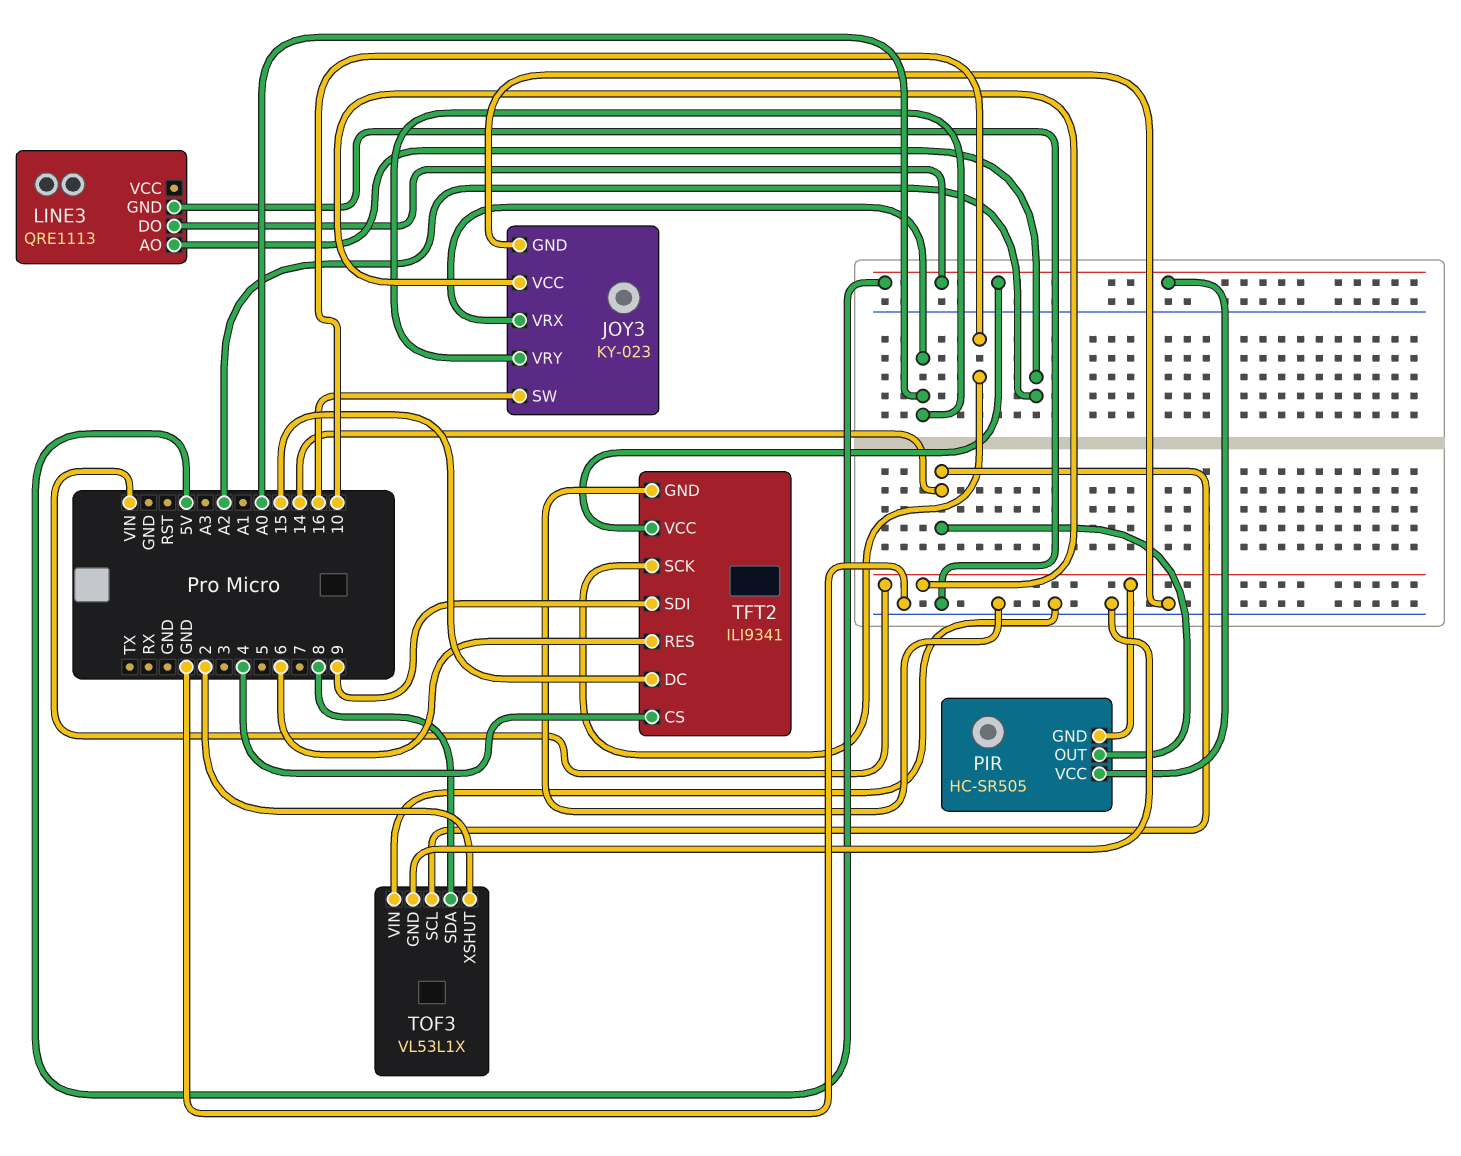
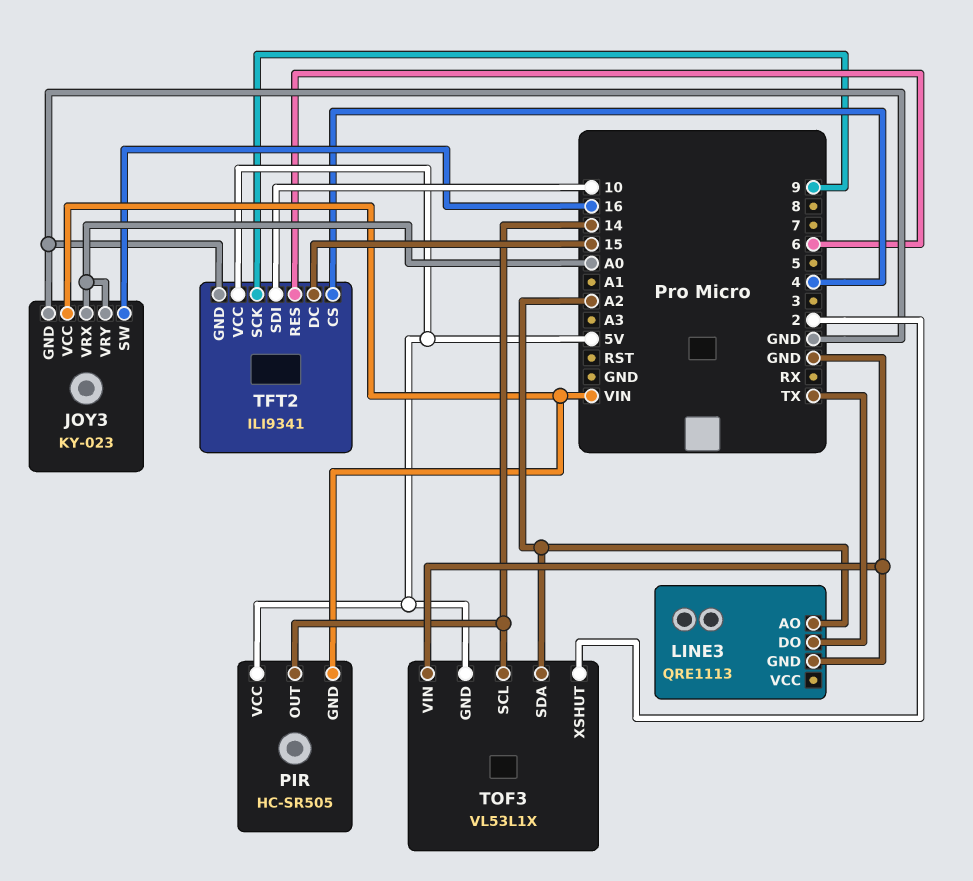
LINE3 pin DO: 5V -> TX
TFT2 pin SCK: 10 -> 9
TFT2 pin SDI: 9 -> 10
TOF3 pin GND: GND -> 5V
TOF3 pin SDA: 8 -> A2

